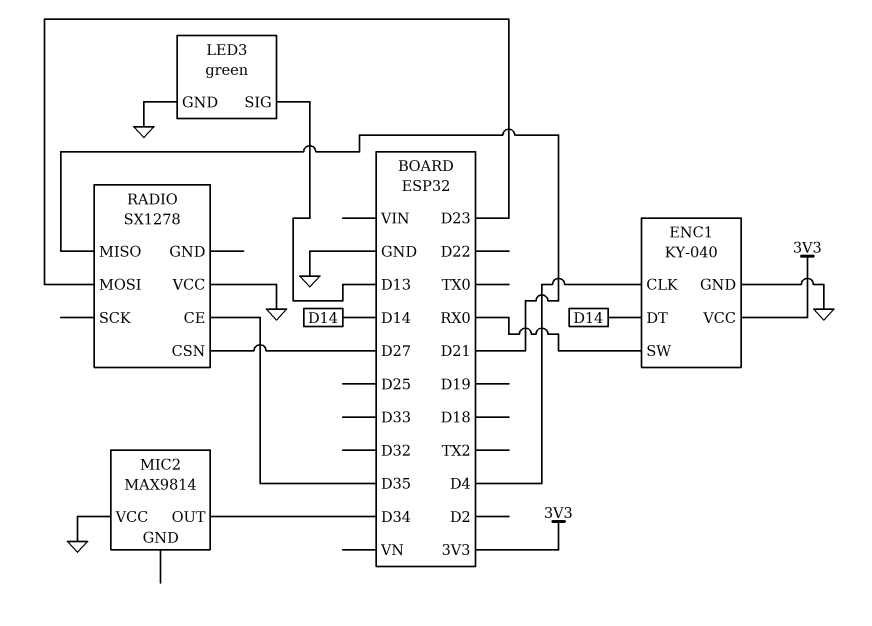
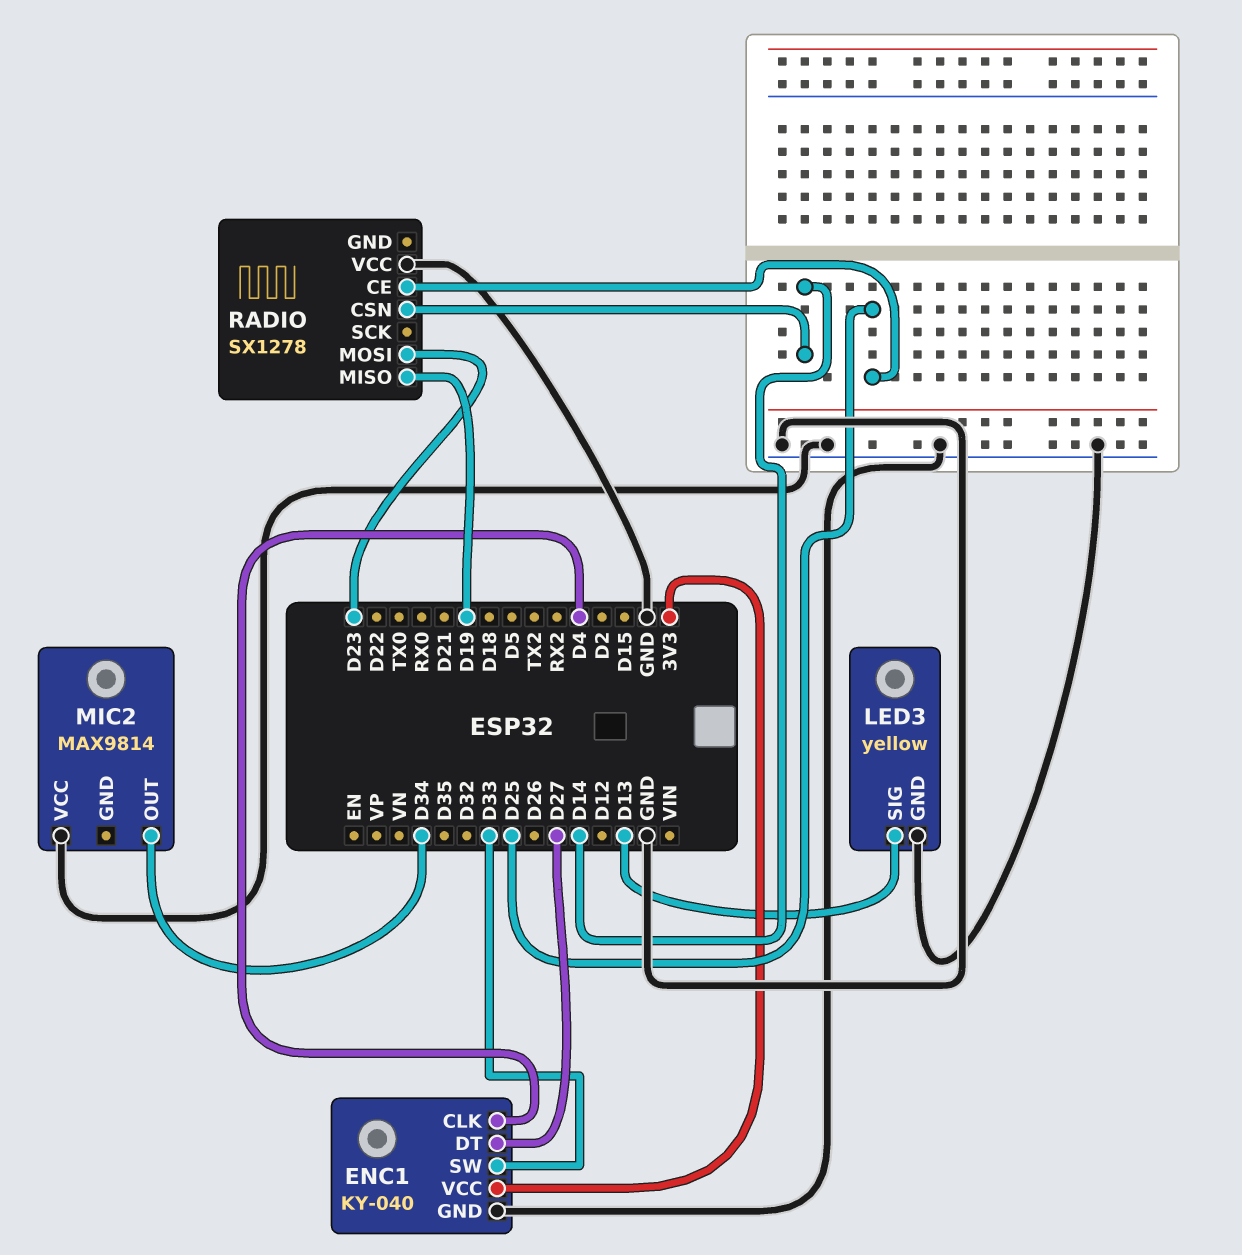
ENC1 pin DT: D14 -> D27
ENC1 pin SW: RX0 -> D33
LED3: green -> yellow
RADIO pin CE: D35 -> D25
RADIO pin CSN: D27 -> D14
RADIO pin MISO: D21 -> D19

